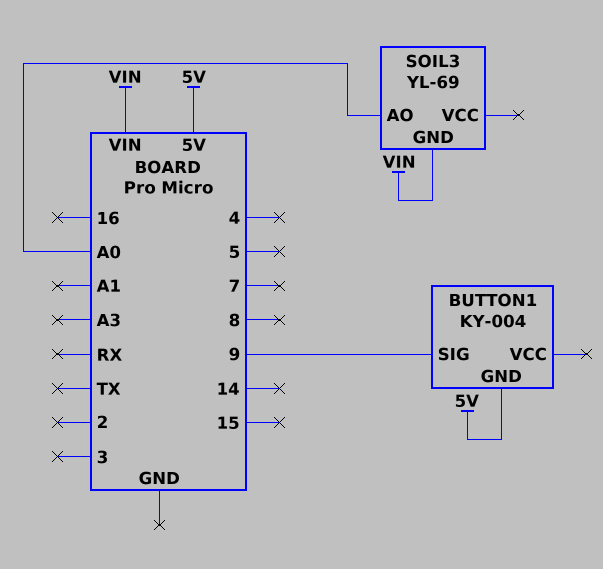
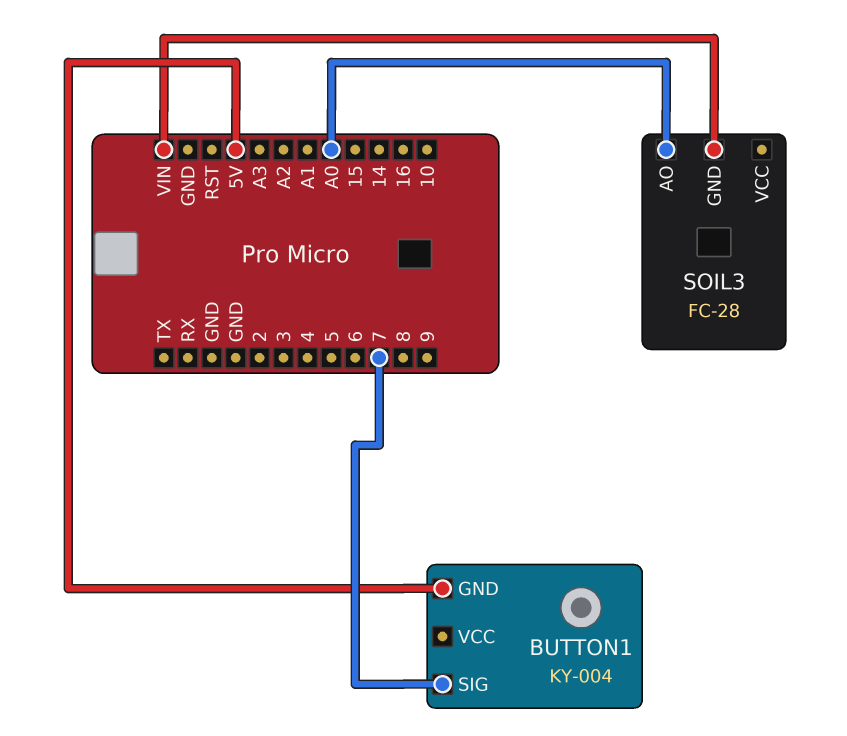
BUTTON1 pin SIG: 9 -> 7
SOIL3: YL-69 -> FC-28

